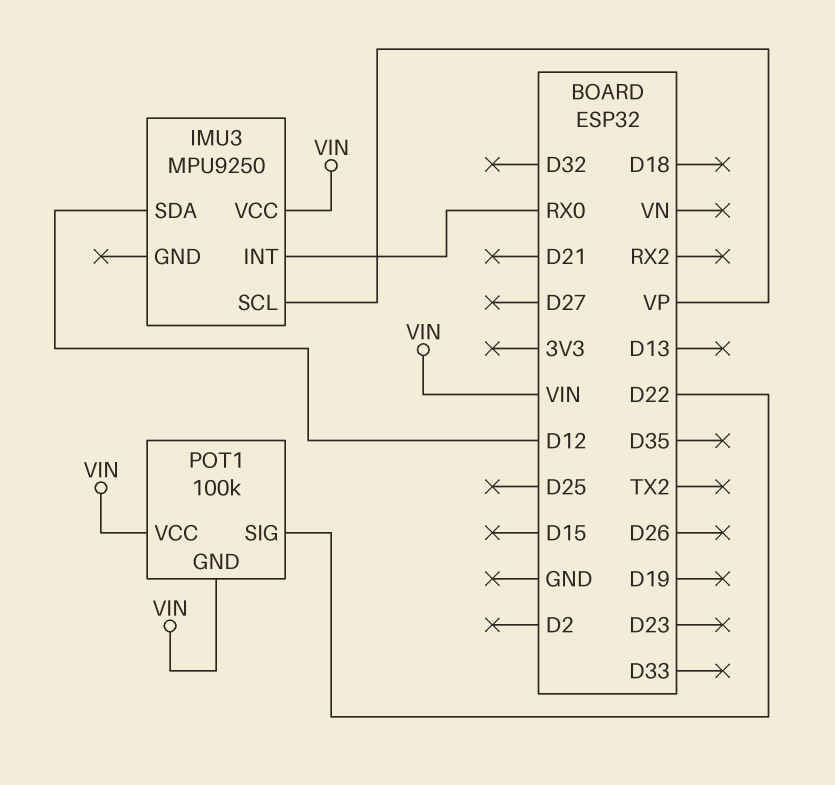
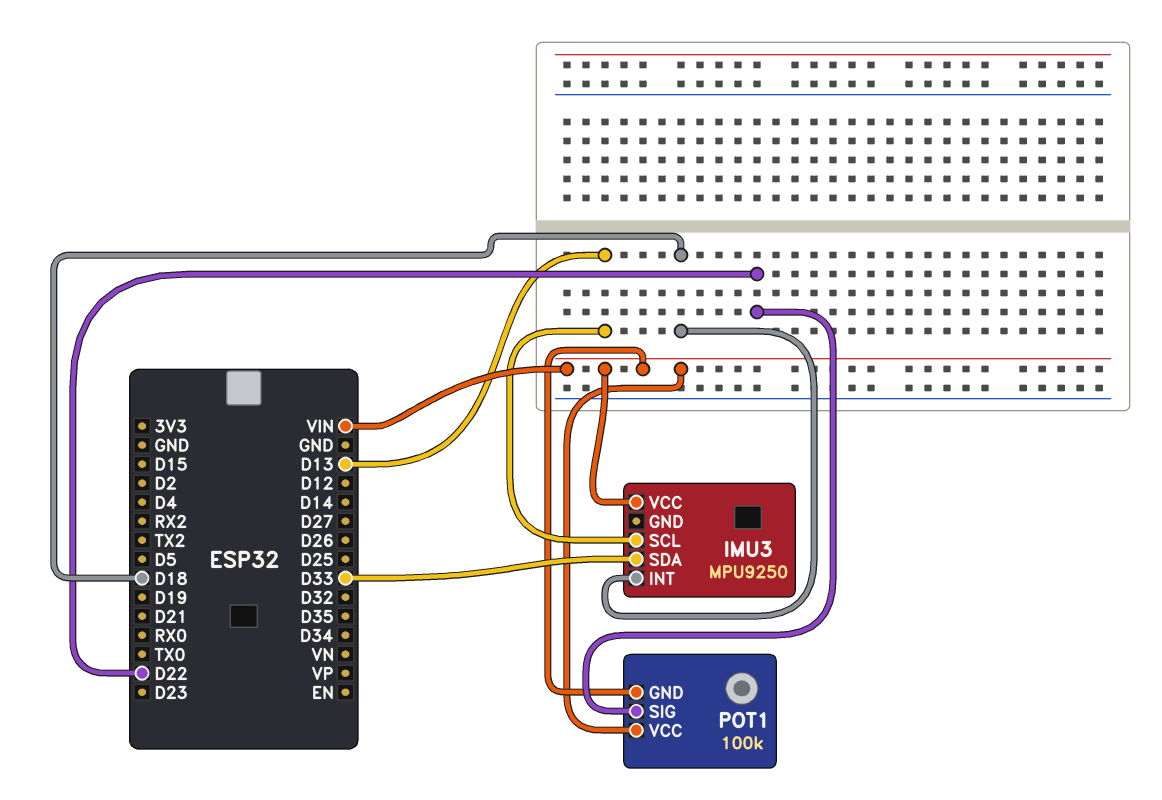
IMU3 pin INT: RX0 -> D18
IMU3 pin SCL: VP -> D13
IMU3 pin SDA: D12 -> D33

